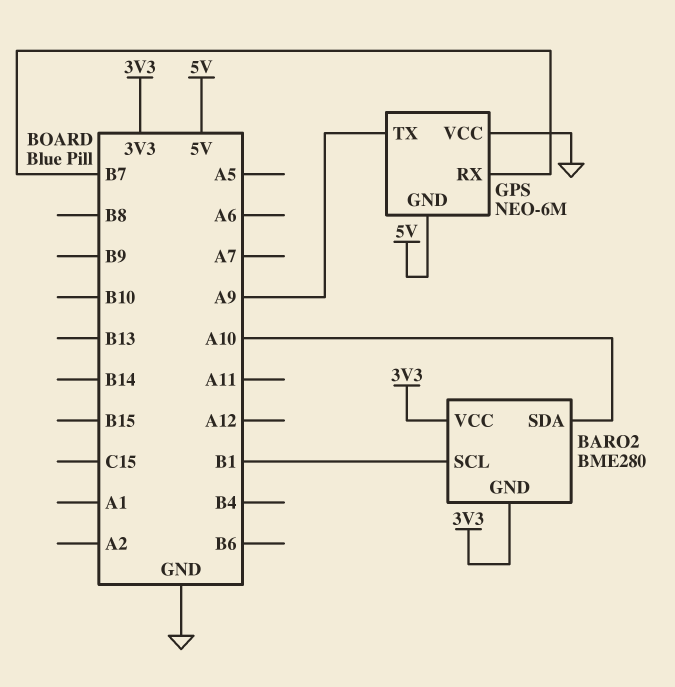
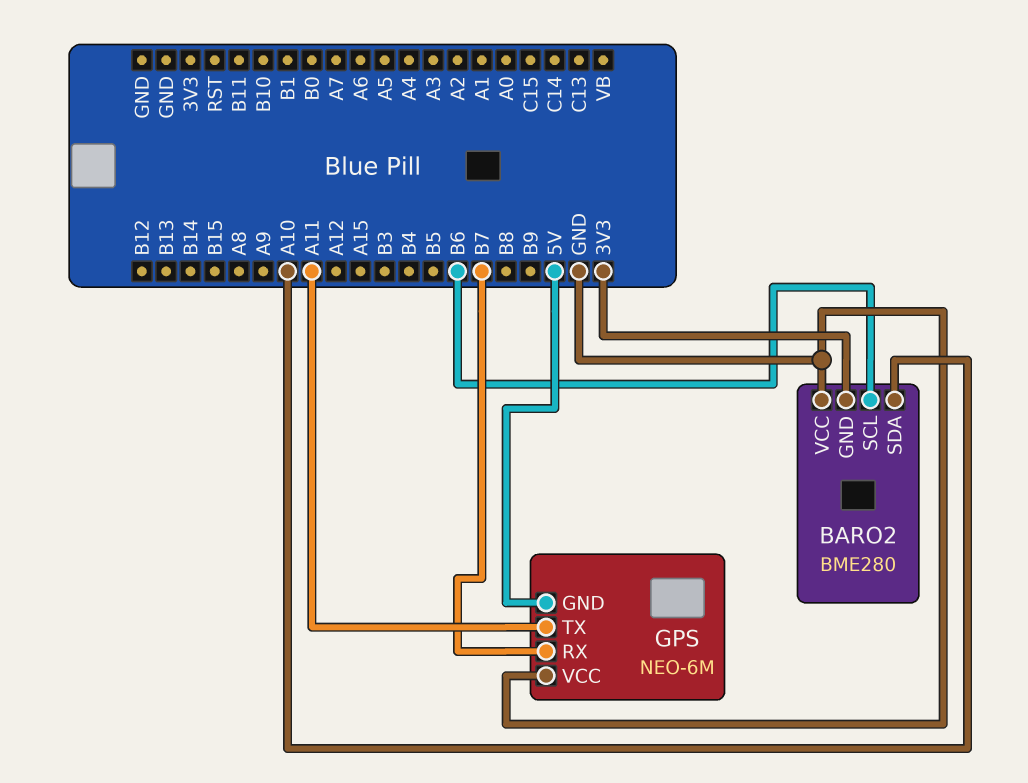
BARO2 pin SCL: B1 -> B6
BARO2 pin VCC: 3V3 -> GND
GPS pin TX: A9 -> A11

